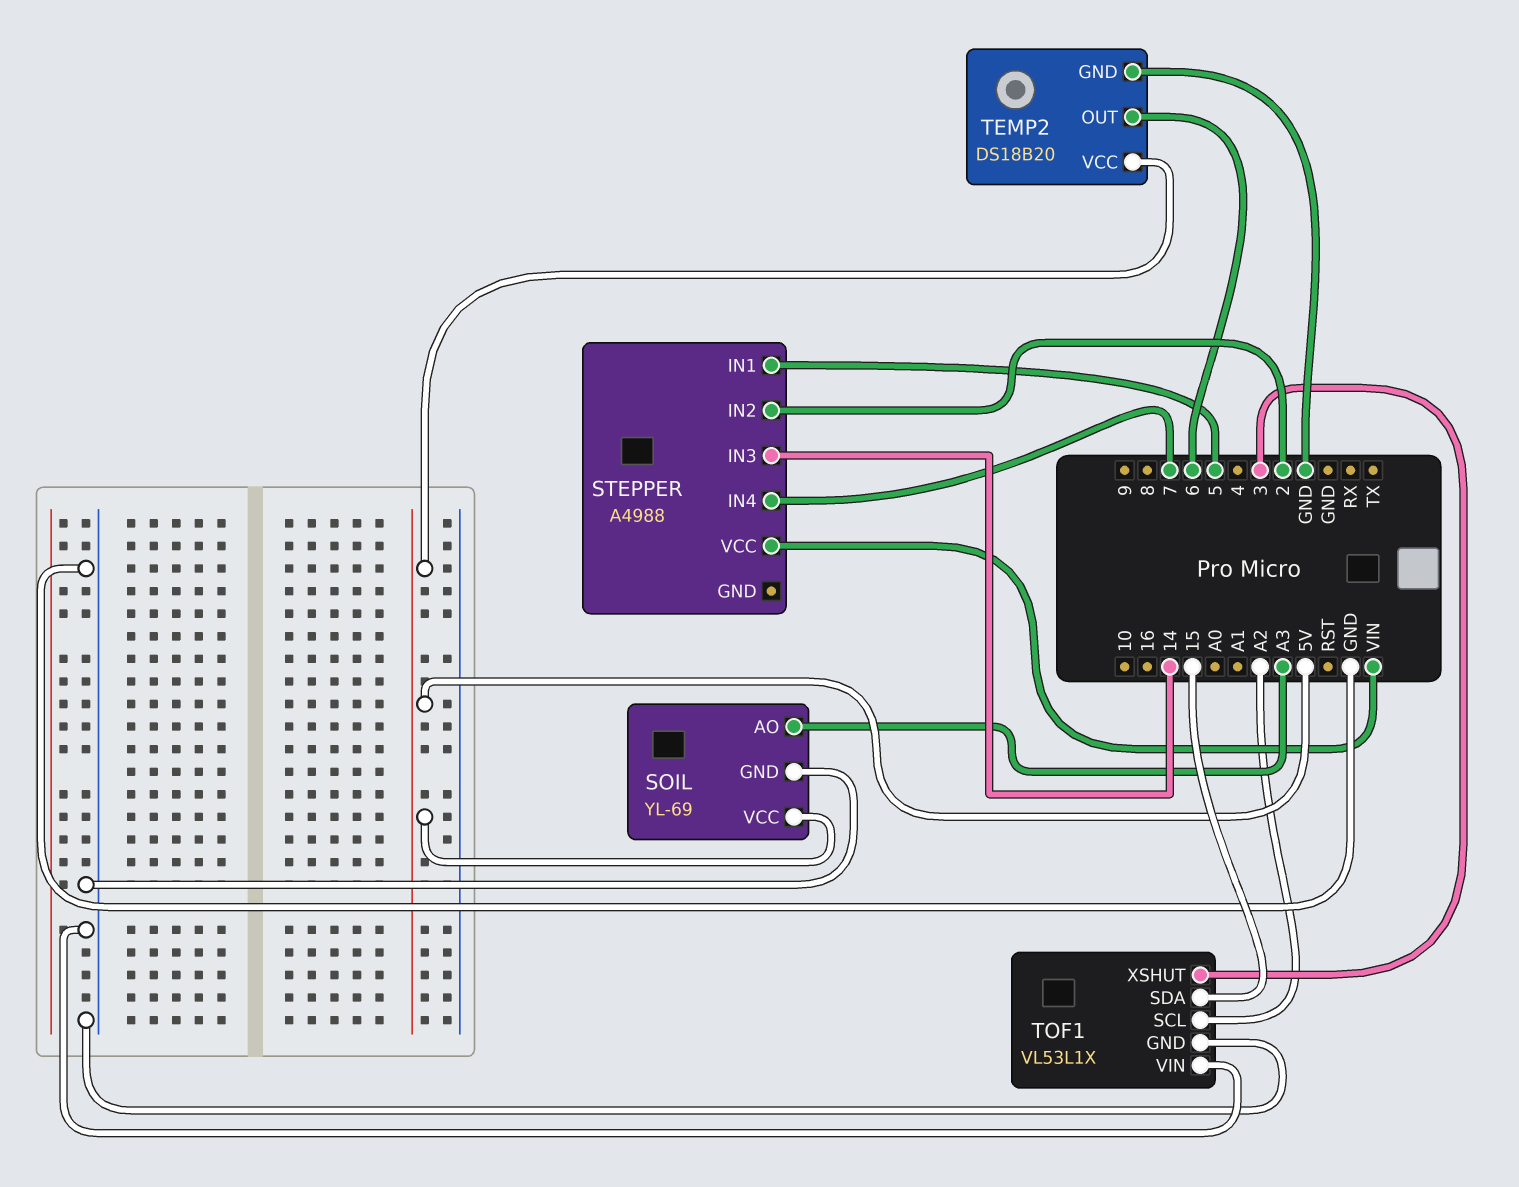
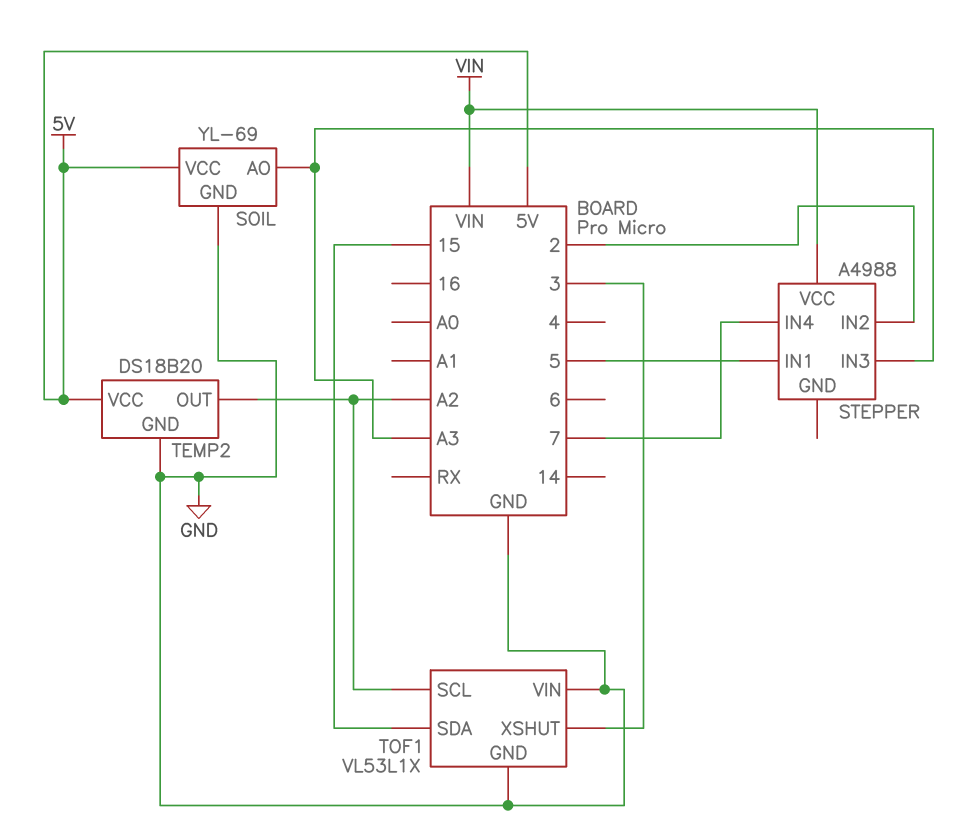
STEPPER pin IN3: 14 -> A3
TEMP2 pin OUT: 6 -> A2

